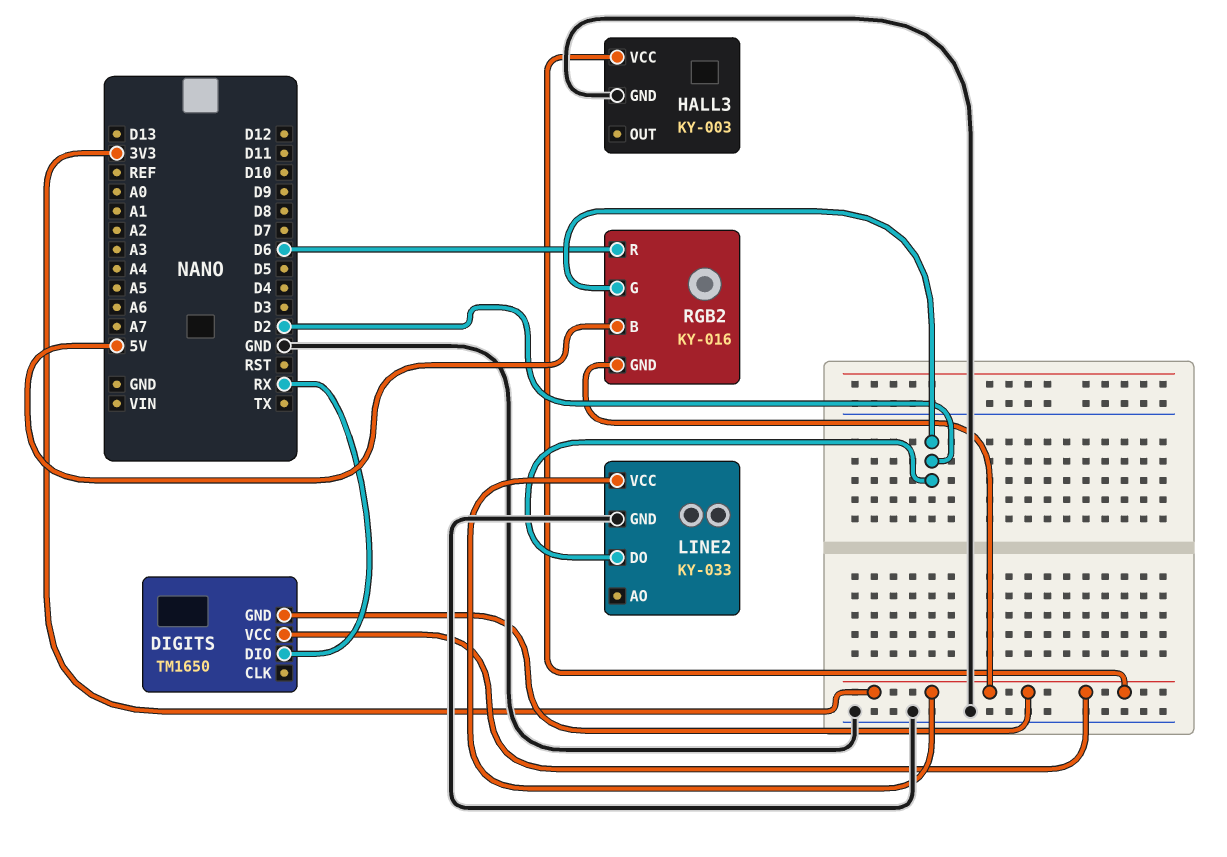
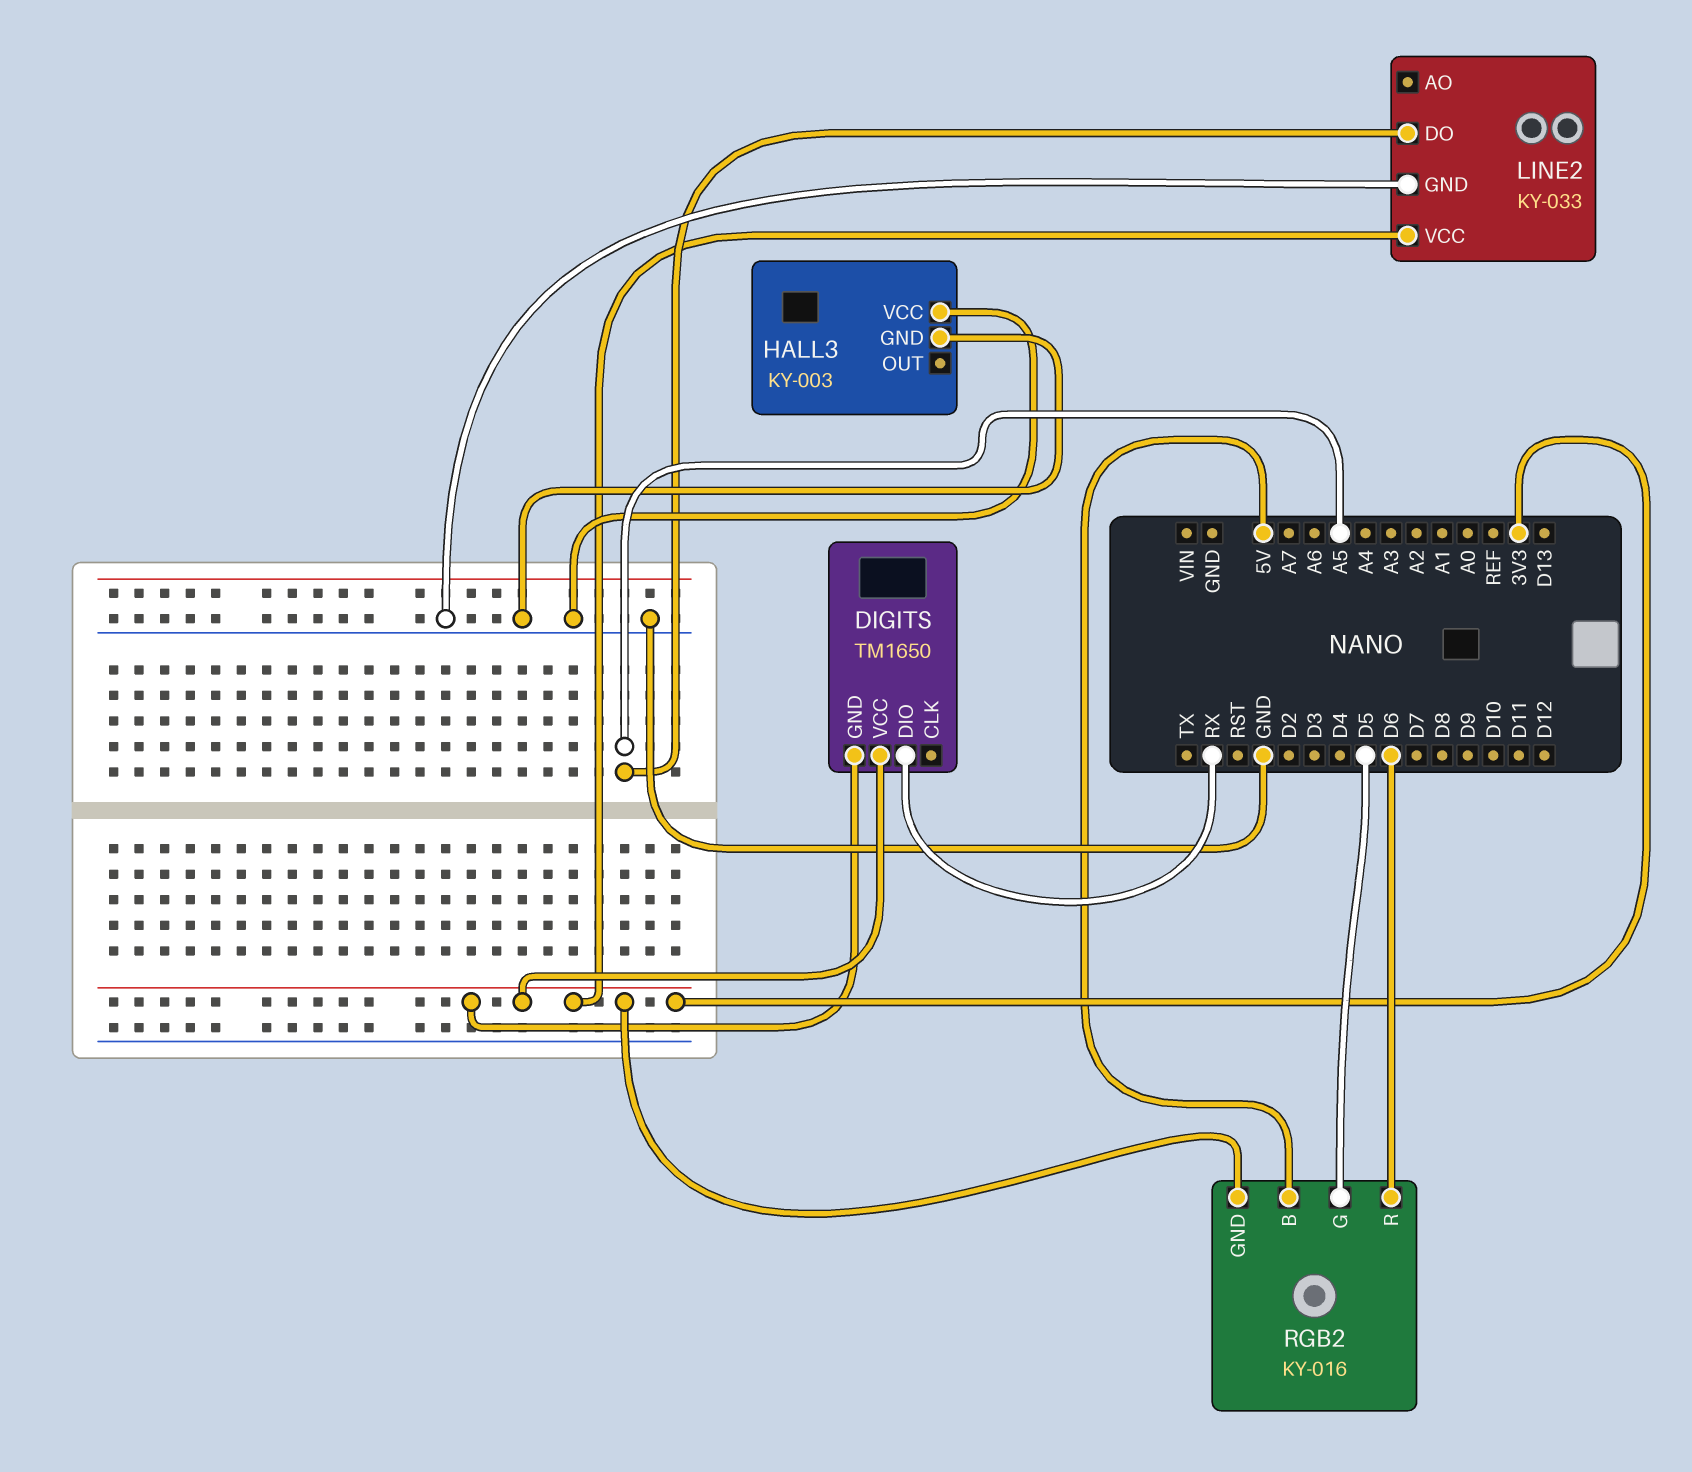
HALL3 pin VCC: 3V3 -> GND
LINE2 pin DO: D2 -> A5
RGB2 pin G: D2 -> D5

